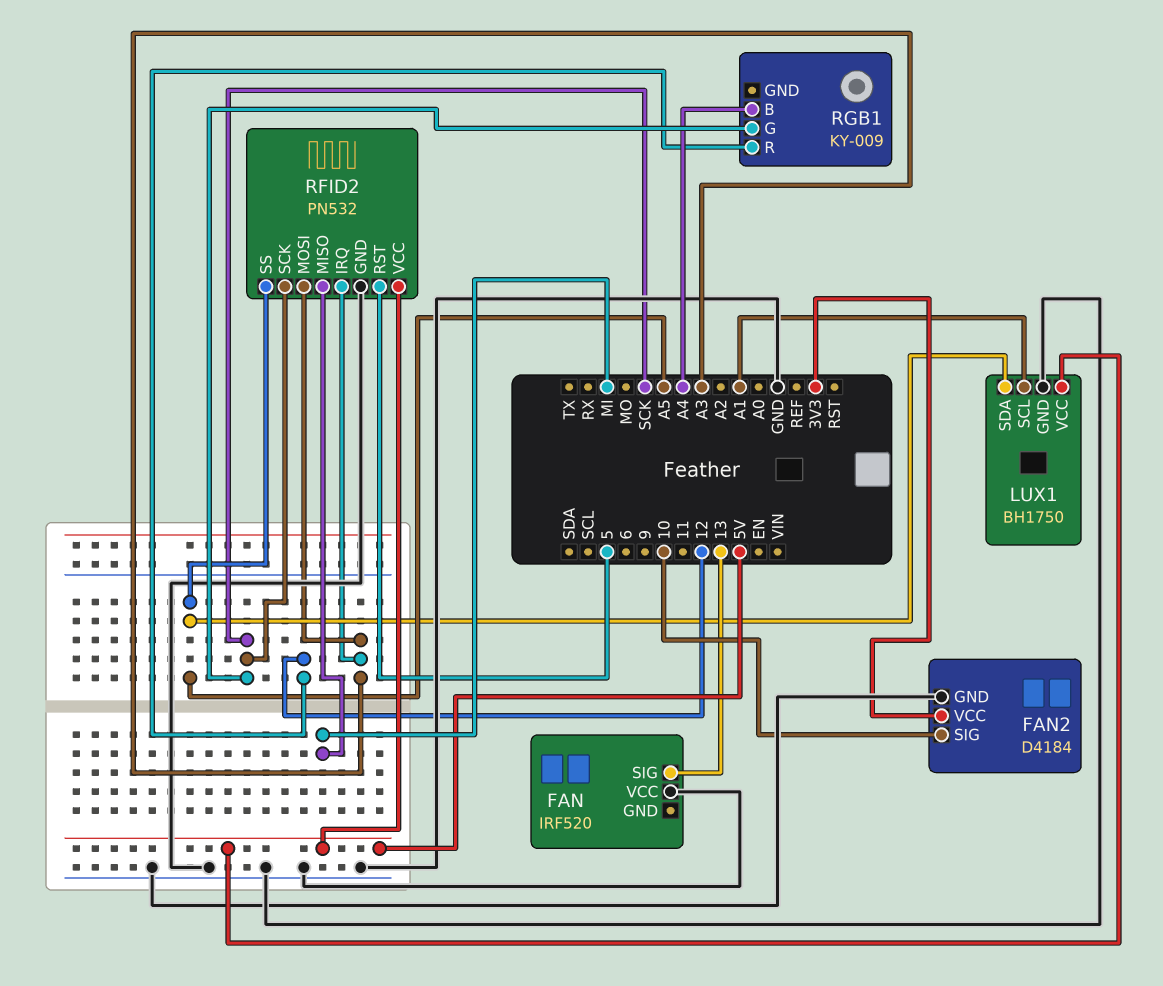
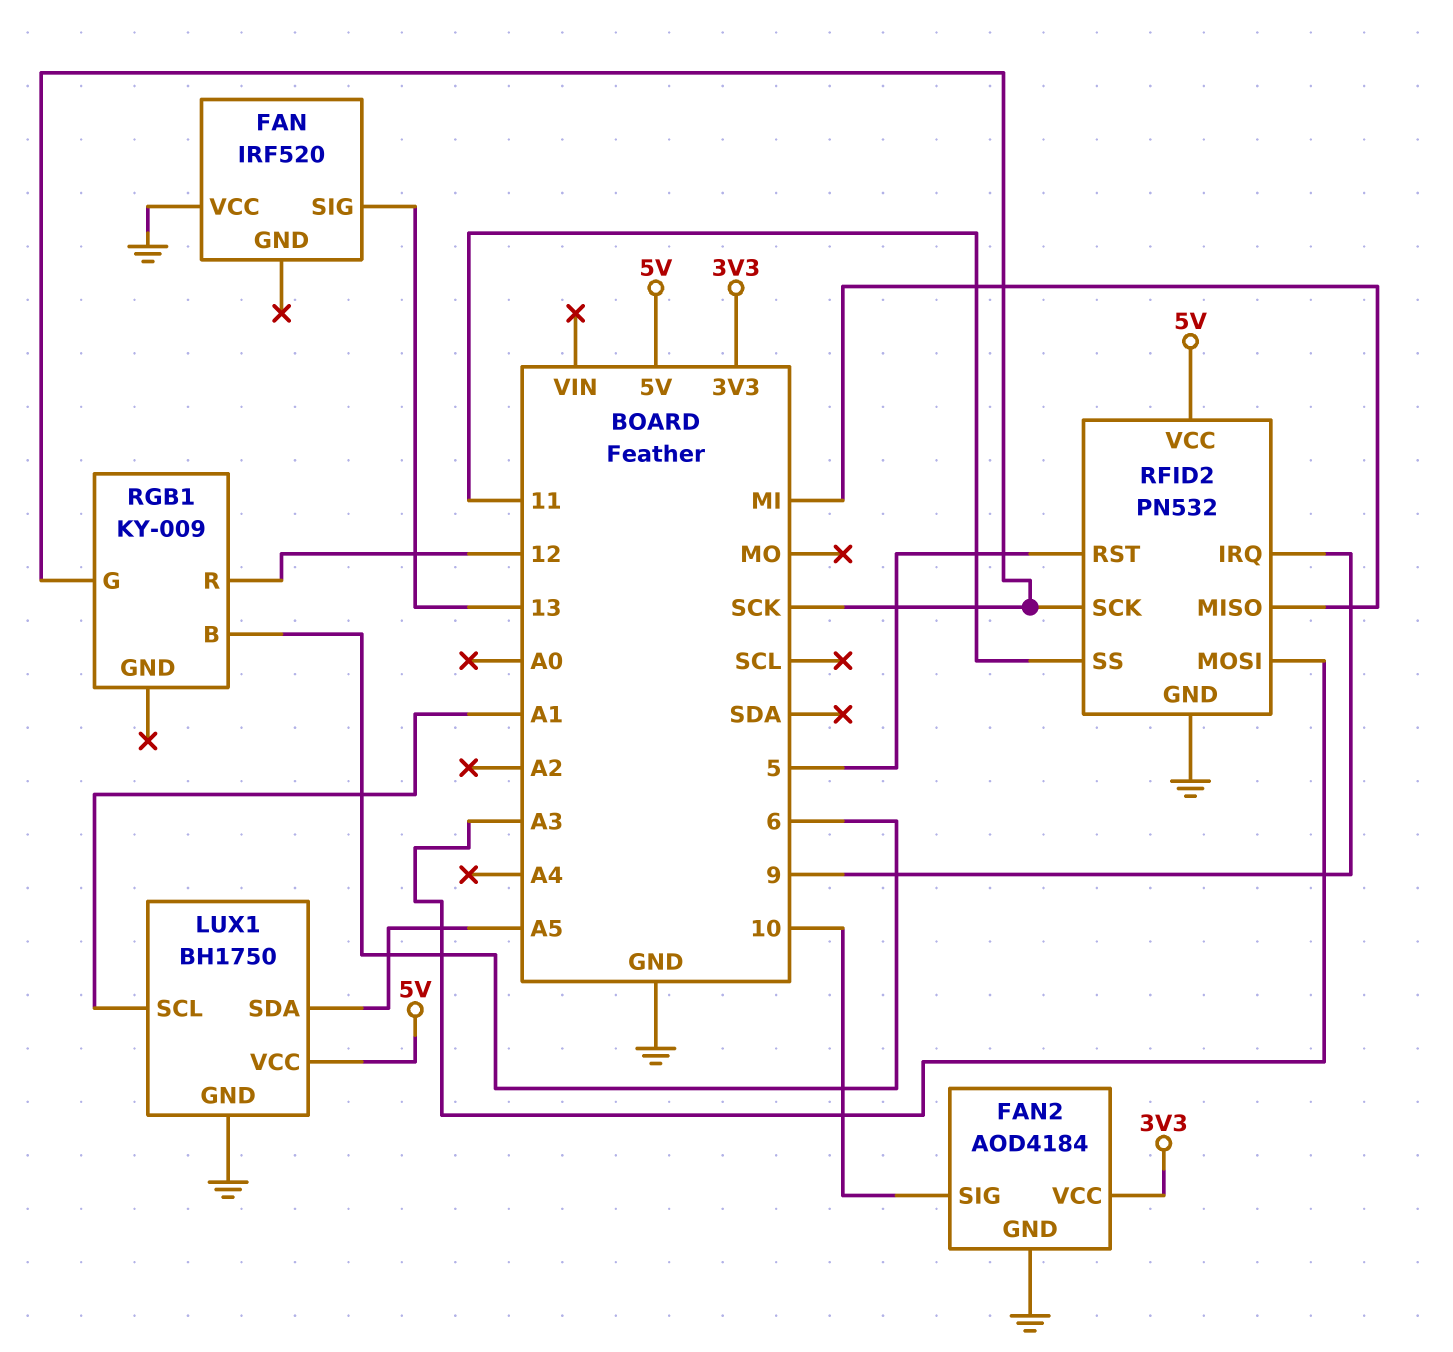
FAN2: D4184 -> AOD4184
RFID2 pin IRQ: A3 -> 9
RFID2 pin SS: A5 -> 11
RGB1 pin B: A4 -> 6

